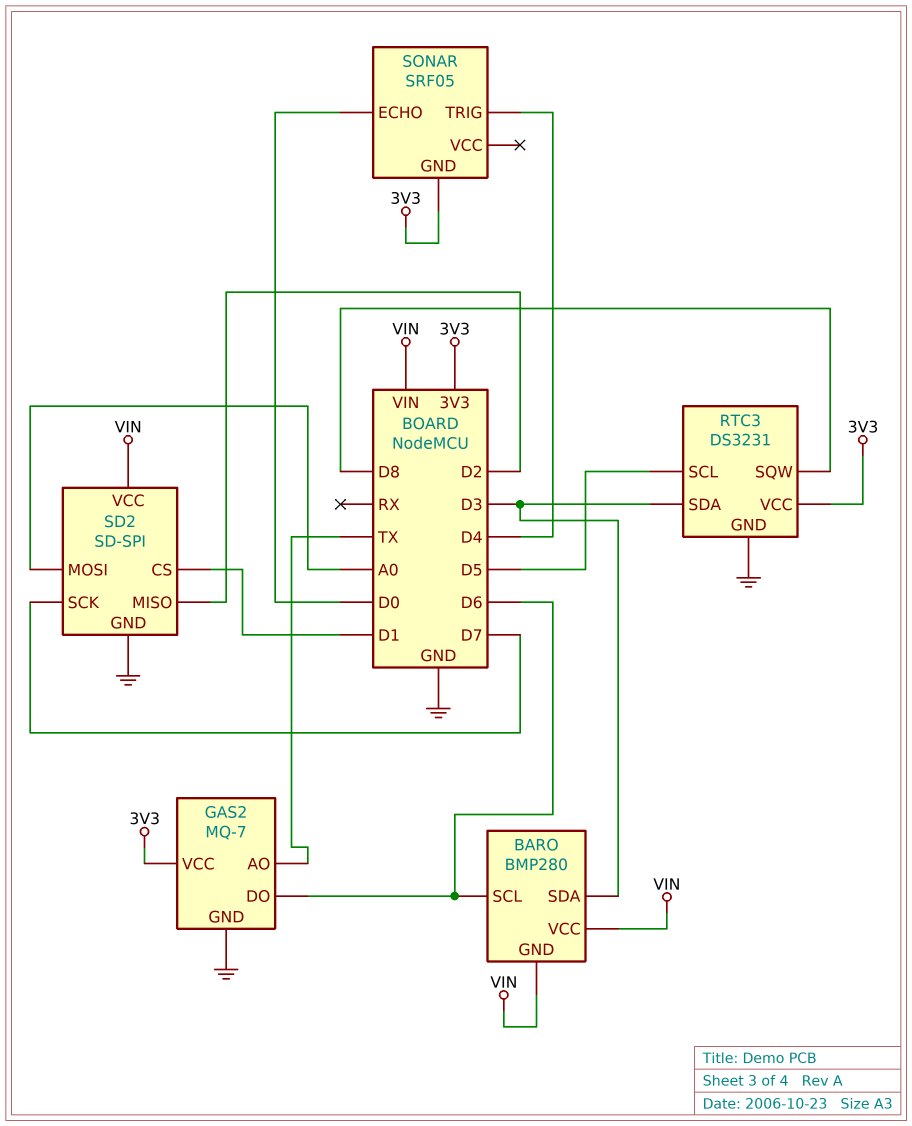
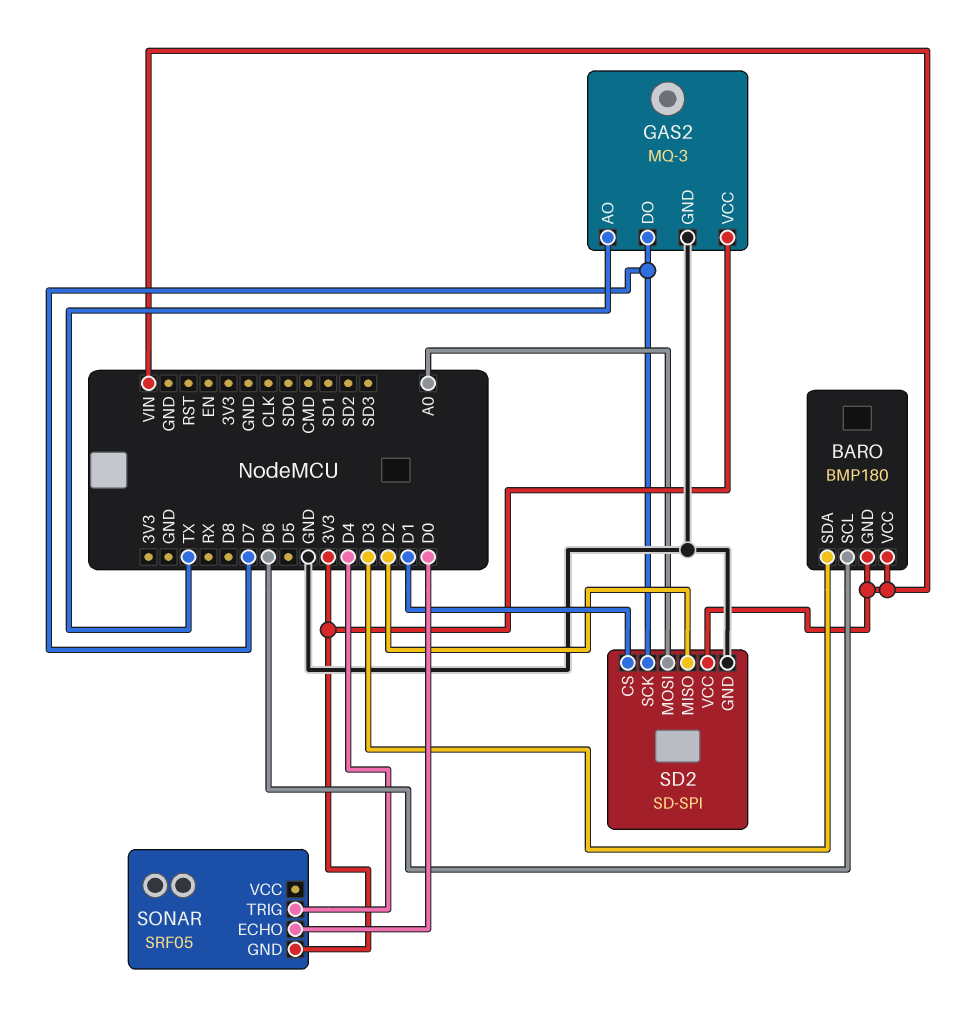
BARO: BMP280 -> BMP180
GAS2: MQ-7 -> MQ-3
GAS2 pin DO: D6 -> D7
RTC3: DS3231 -> none
RTC3 pin GND: GND -> none
RTC3 pin SCL: D5 -> none
RTC3 pin SDA: D3 -> none
RTC3 pin SQW: D8 -> none
RTC3 pin VCC: 3V3 -> none

